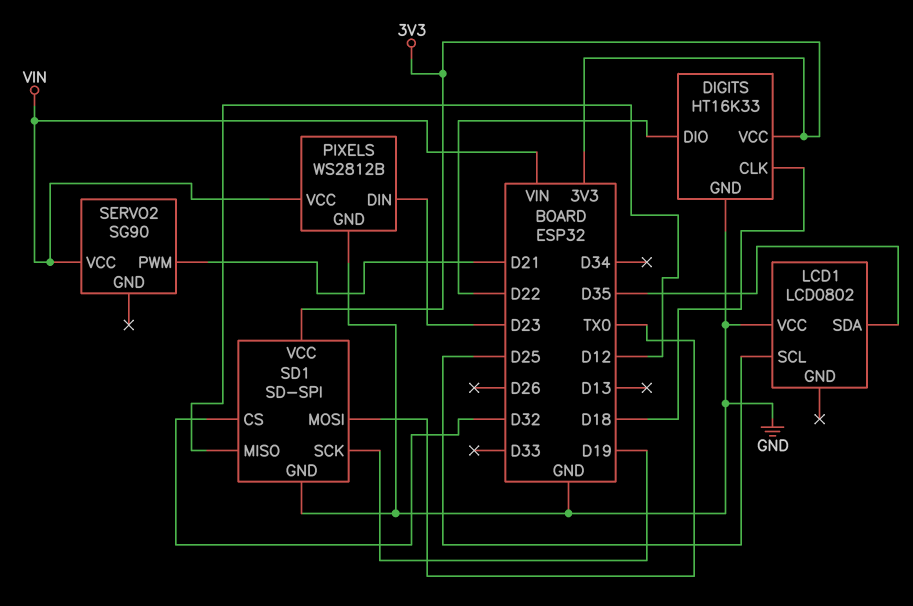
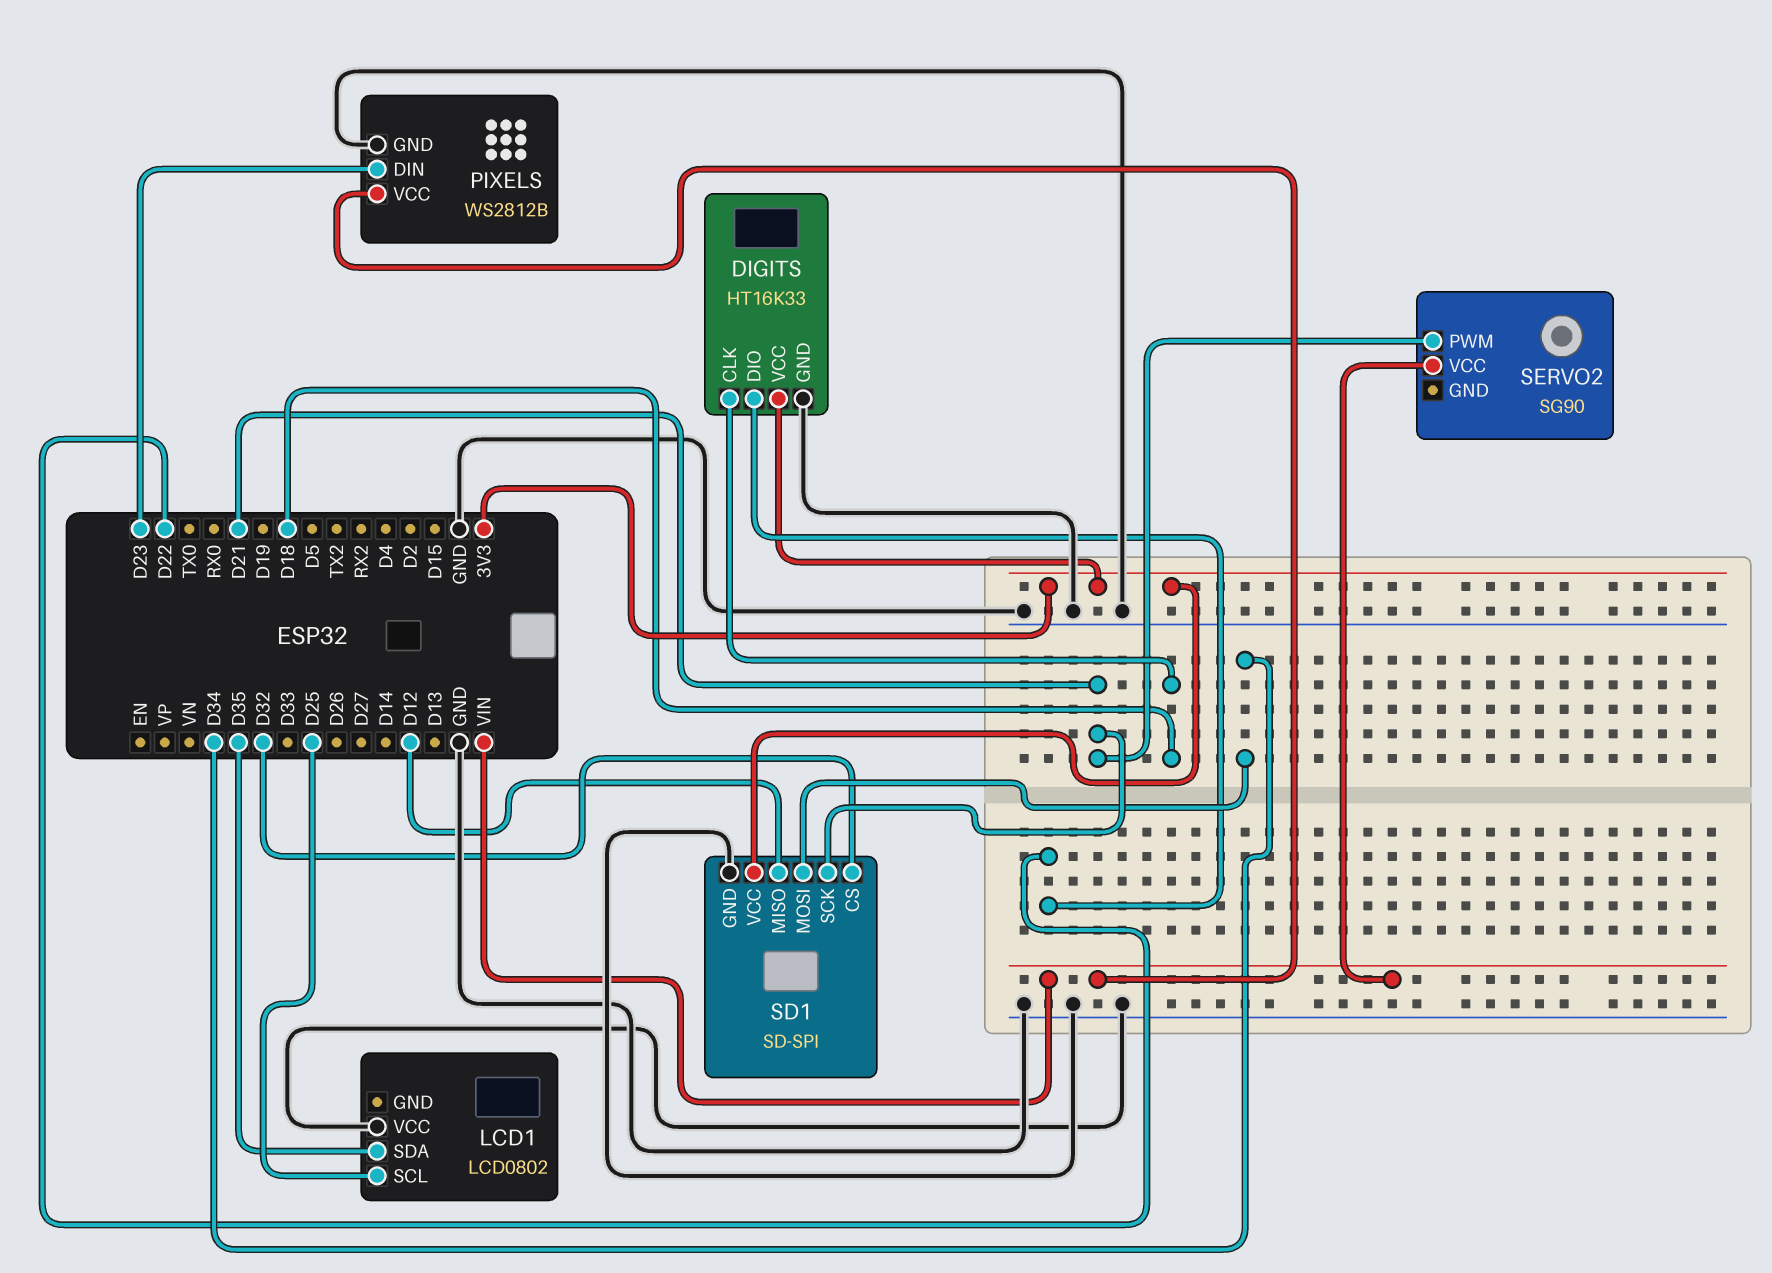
SD1 pin MOSI: TX0 -> D34
SD1 pin SCK: D19 -> D21

